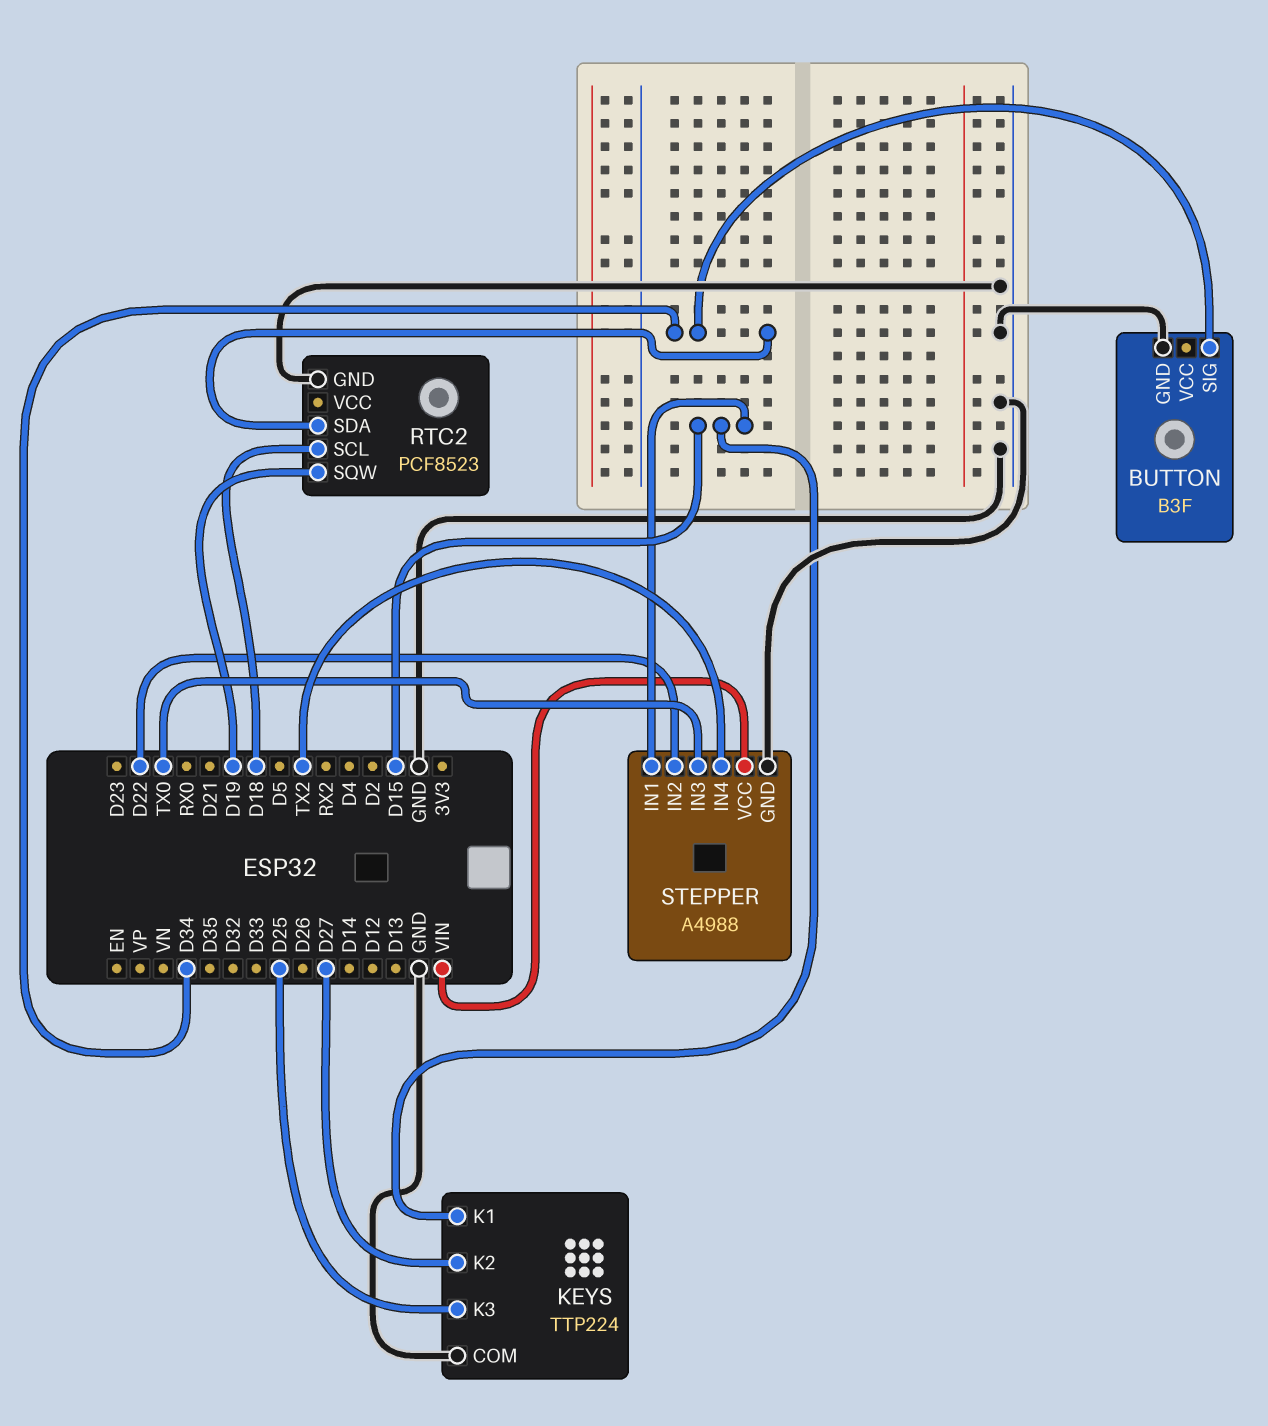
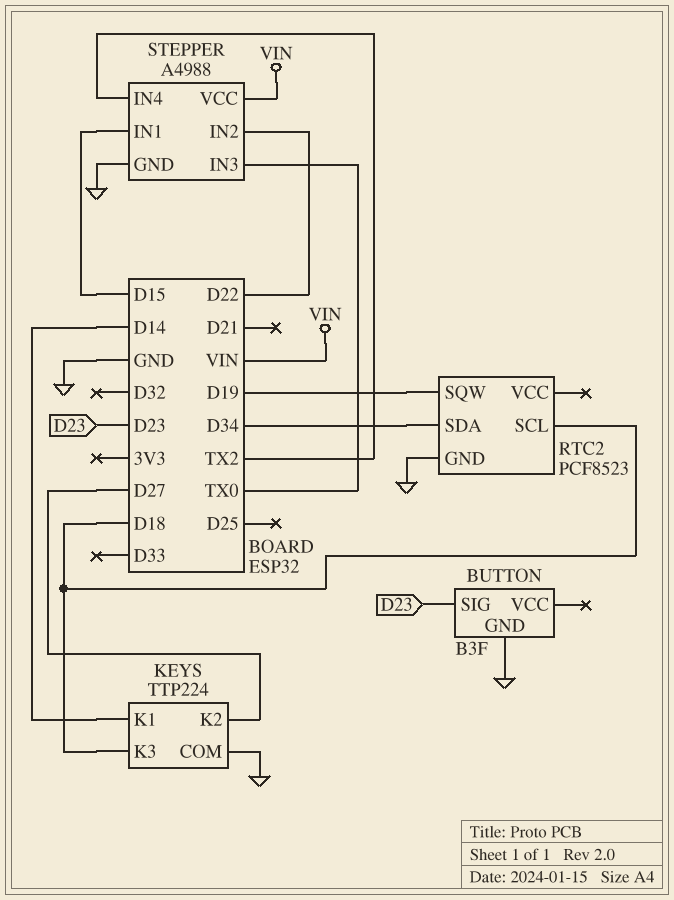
BUTTON pin SIG: D34 -> D23
KEYS pin K1: D15 -> D14
KEYS pin K3: D25 -> D18

